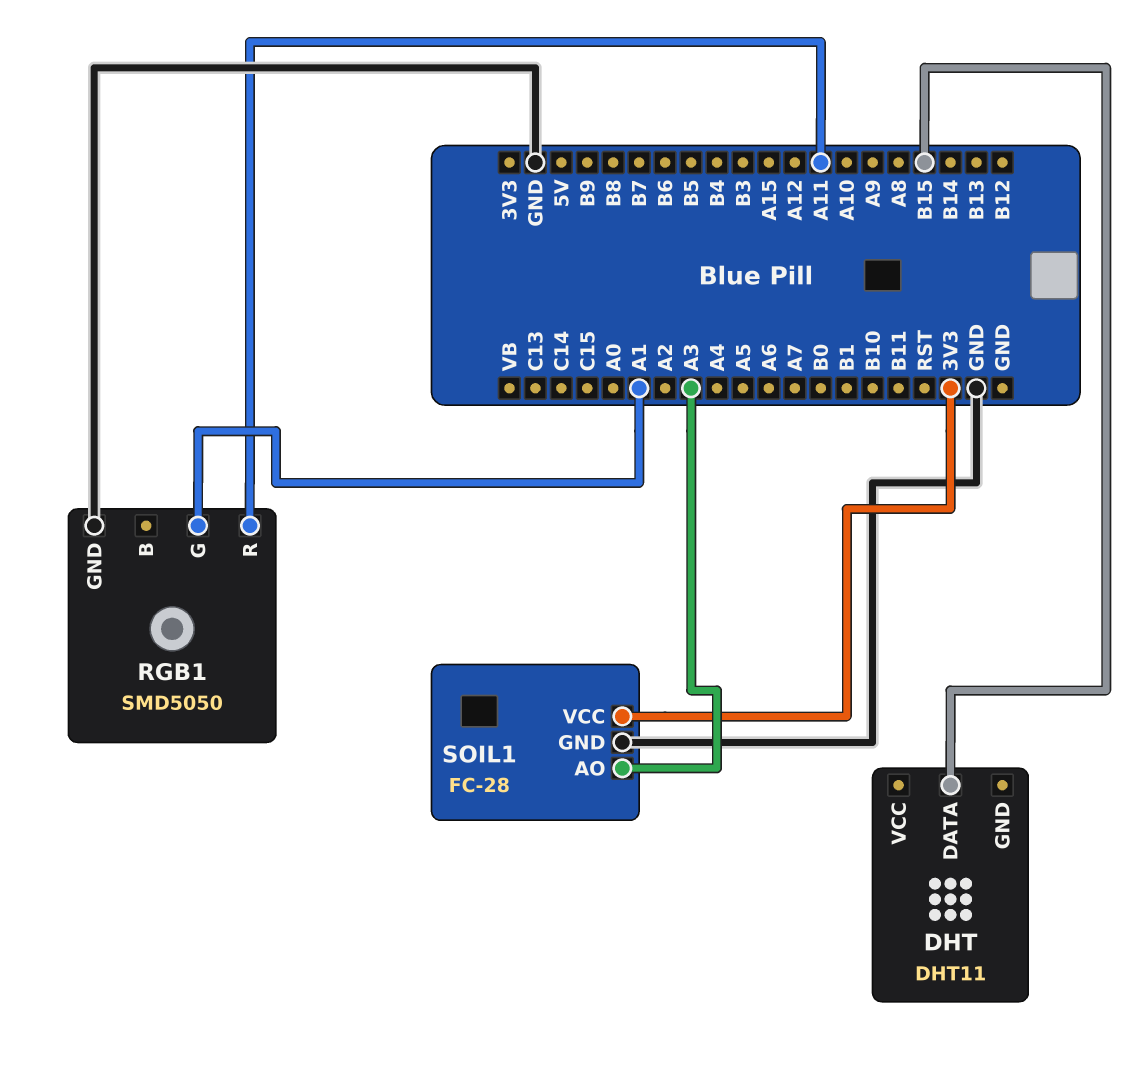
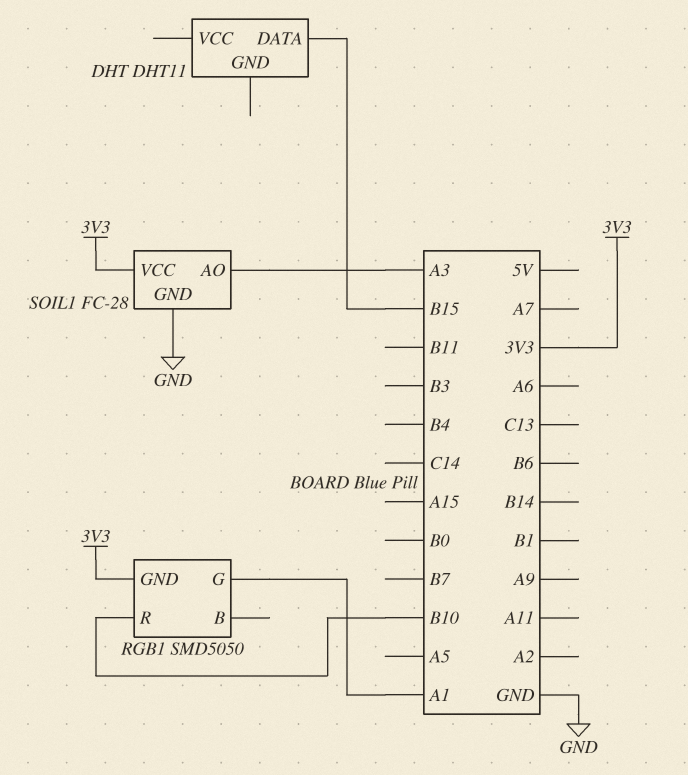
RGB1 pin GND: GND -> 3V3
RGB1 pin R: A11 -> B10

